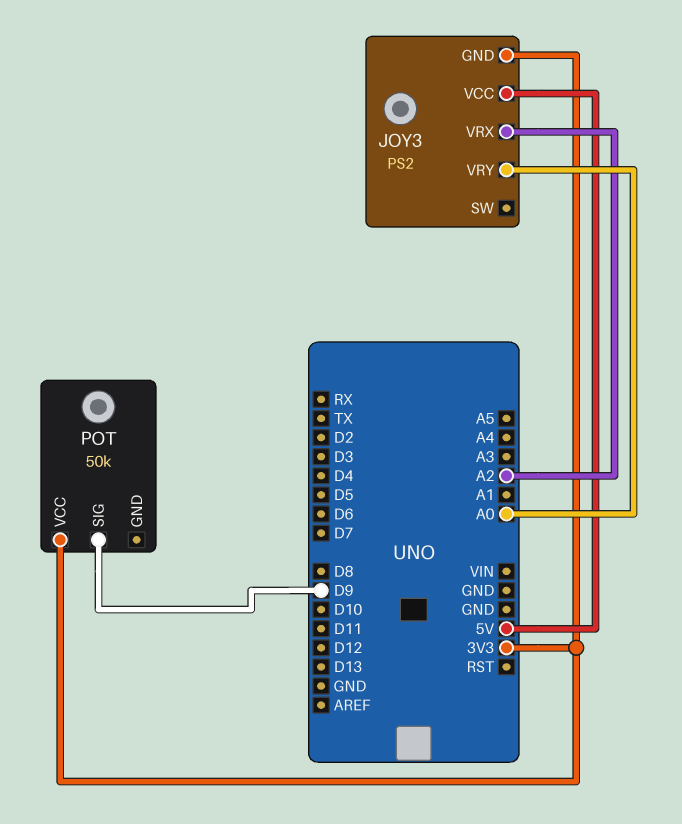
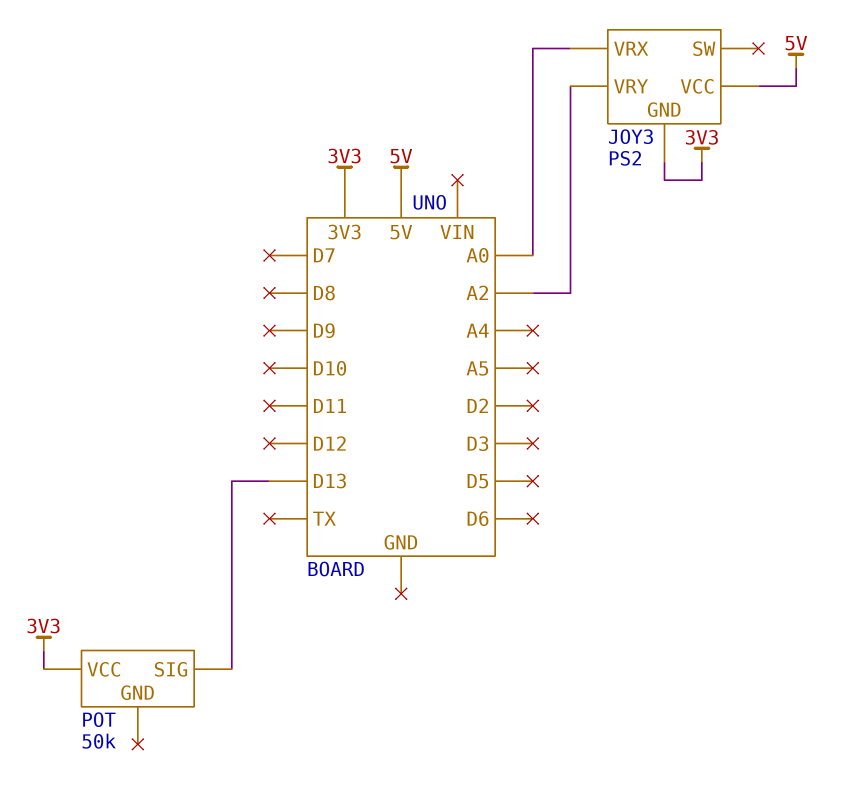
JOY3 pin VRX: A2 -> A0
JOY3 pin VRY: A0 -> A2
POT pin SIG: D9 -> D13

